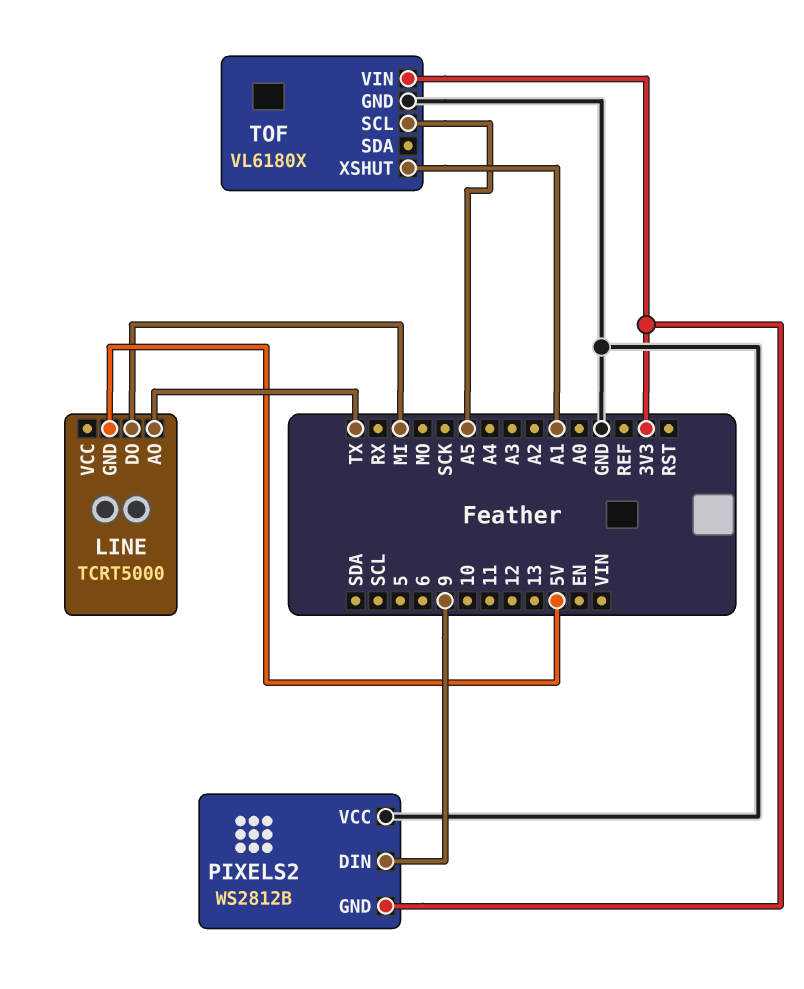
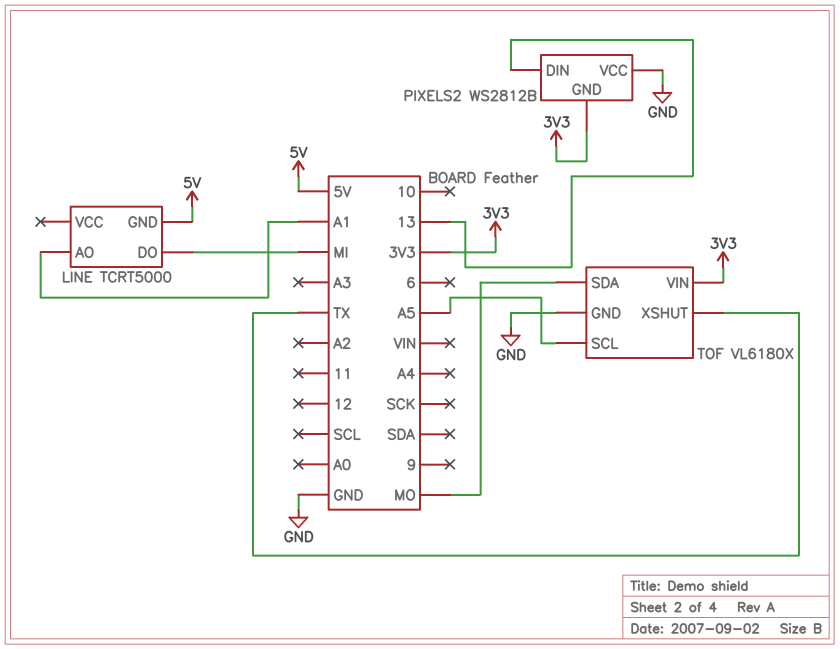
LINE pin AO: TX -> A1
PIXELS2 pin DIN: 9 -> 13
TOF pin SDA: none -> MO
TOF pin XSHUT: A1 -> TX

